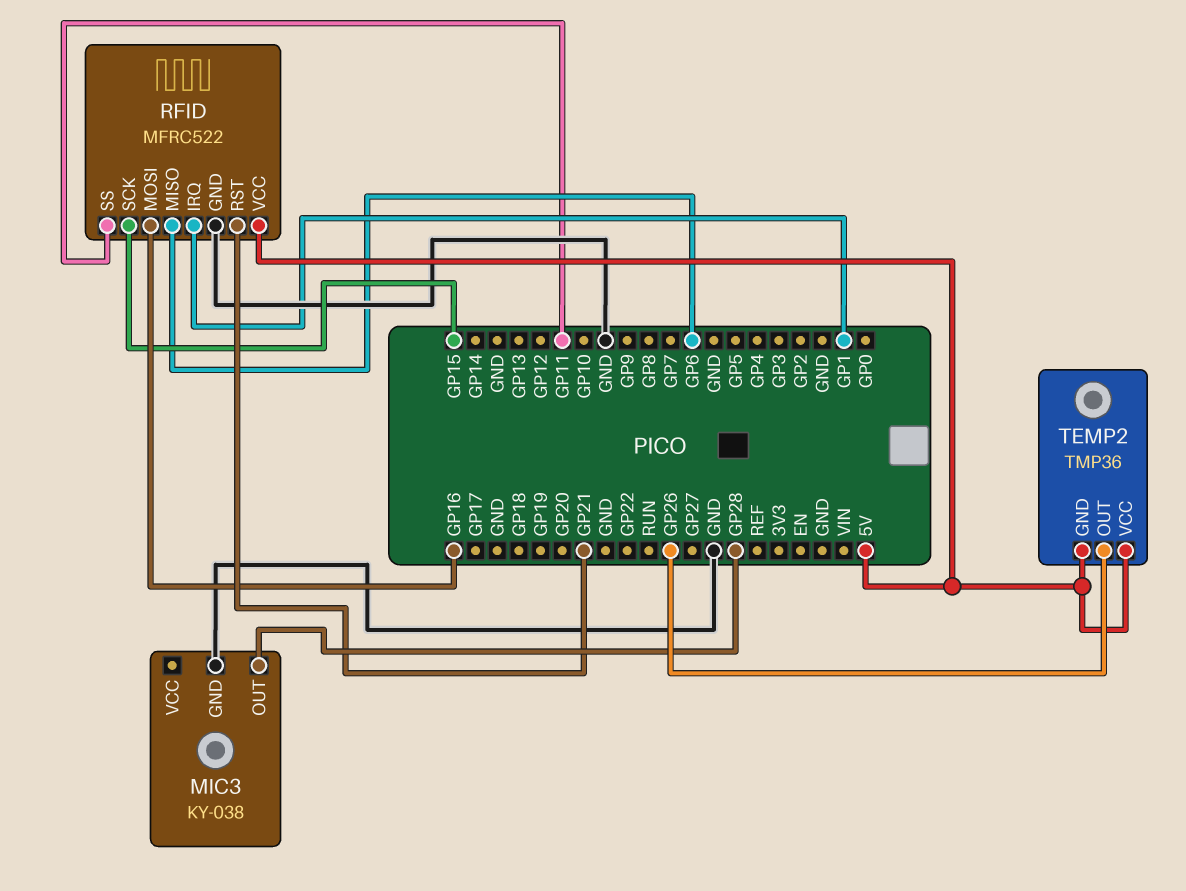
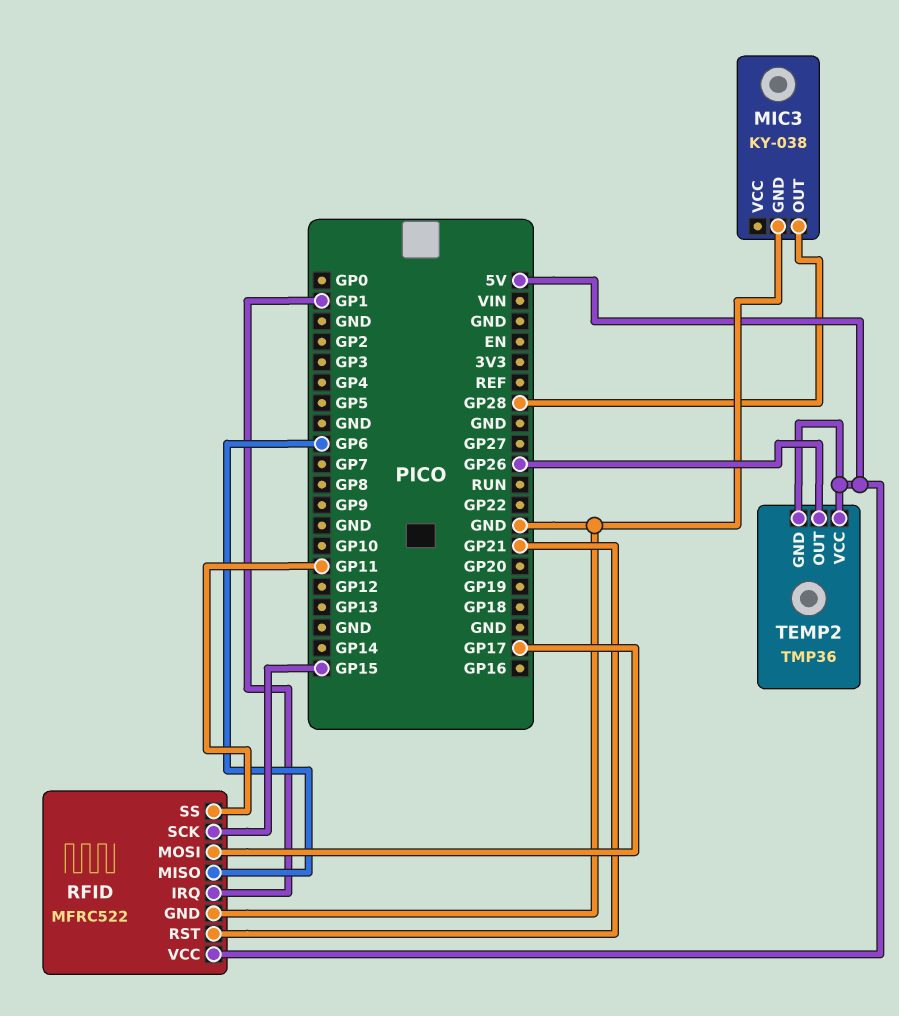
RFID pin MOSI: GP16 -> GP17

